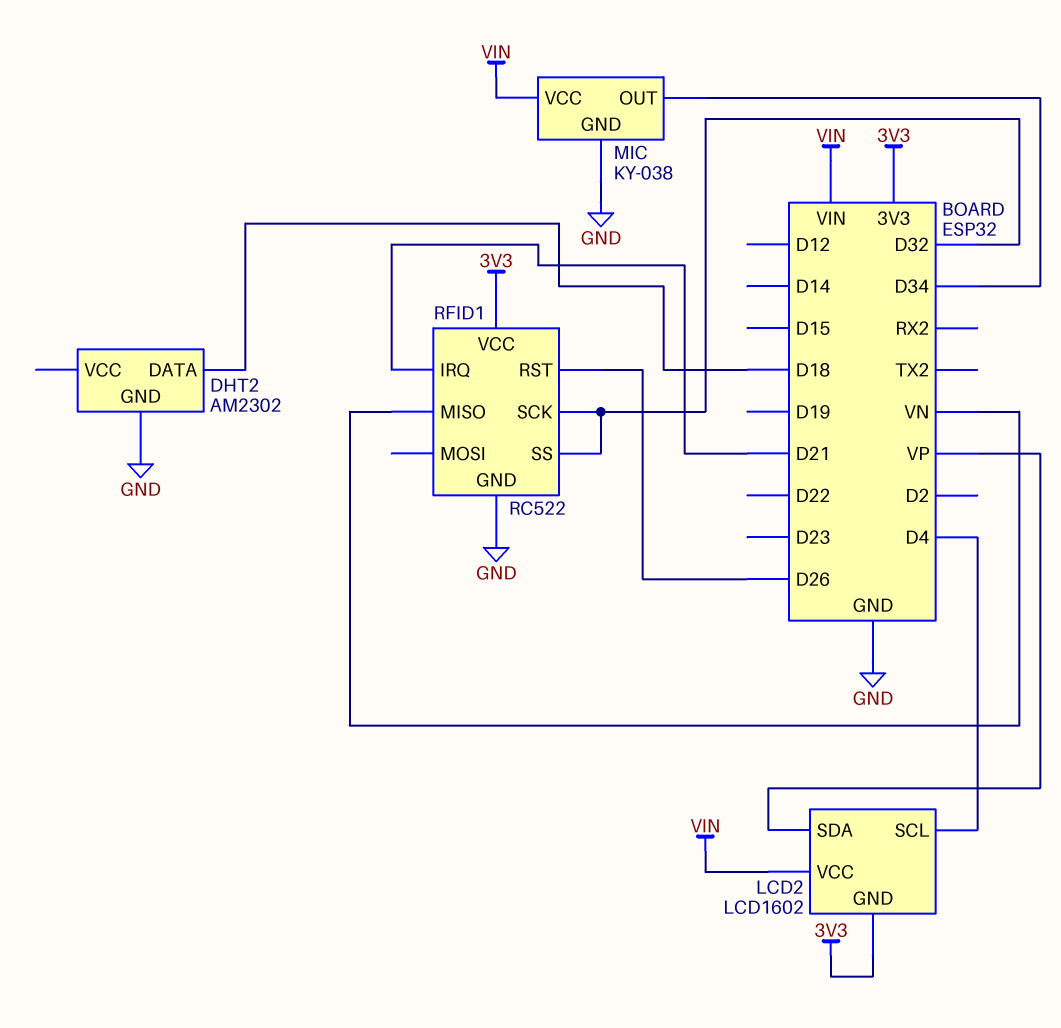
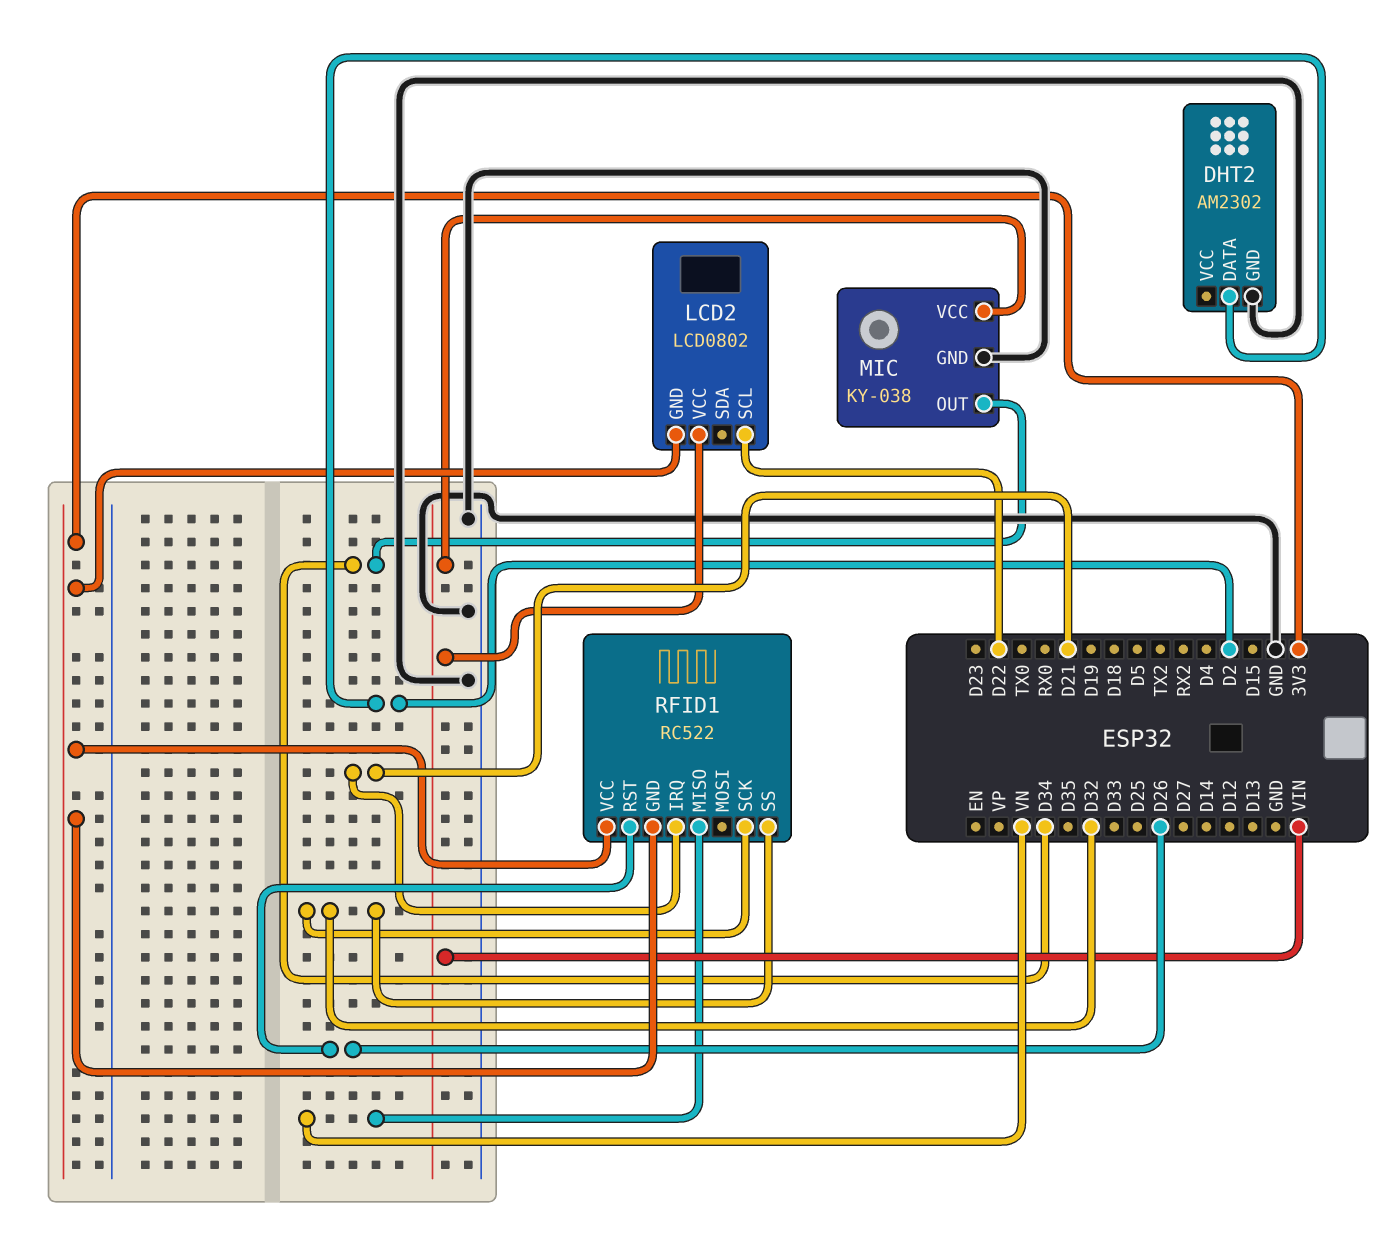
DHT2 pin DATA: D18 -> D2
LCD2: LCD1602 -> LCD0802
LCD2 pin SCL: D4 -> D22
LCD2 pin SDA: VP -> none
RFID1 pin GND: GND -> 3V3

